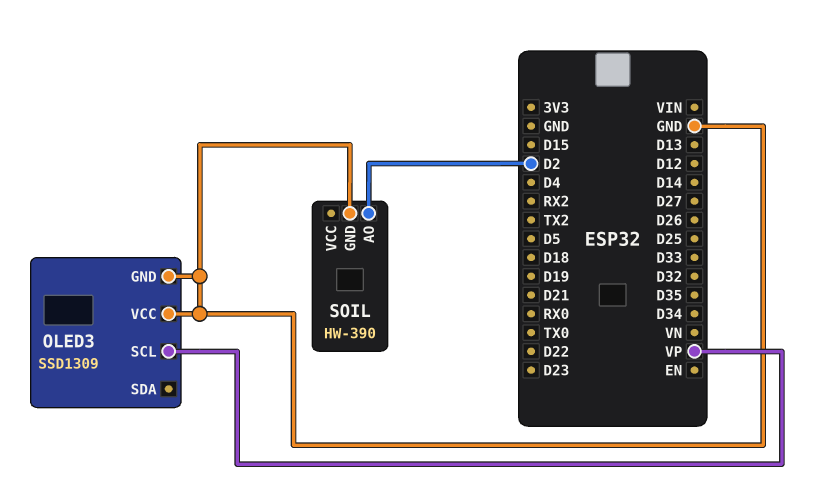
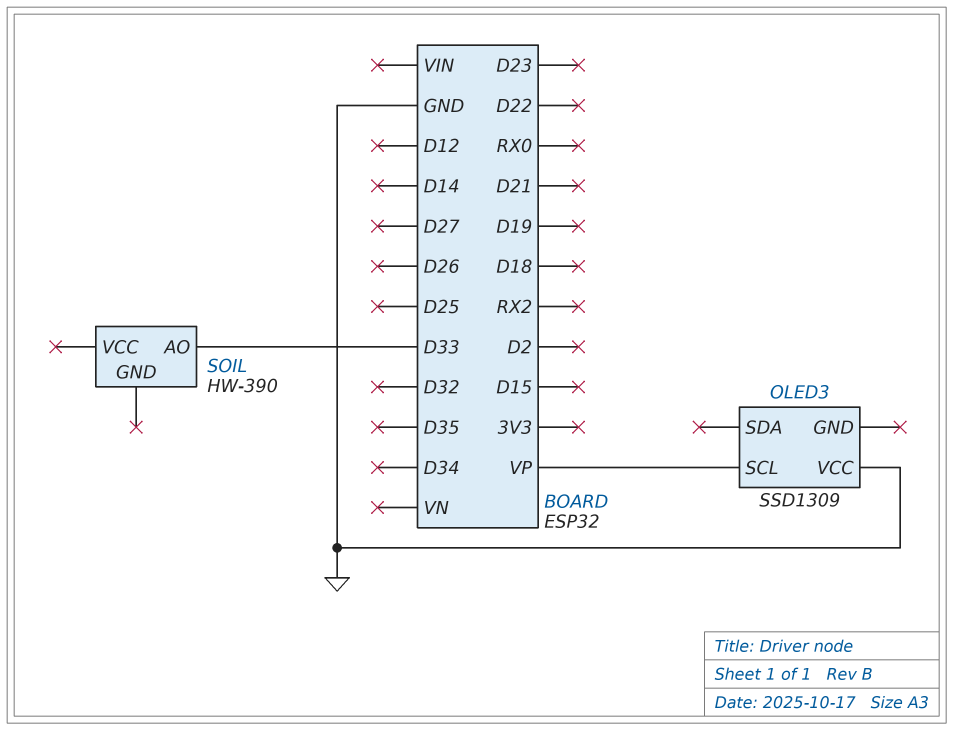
OLED3 pin GND: GND -> none
SOIL pin AO: D2 -> D33
SOIL pin GND: GND -> none

